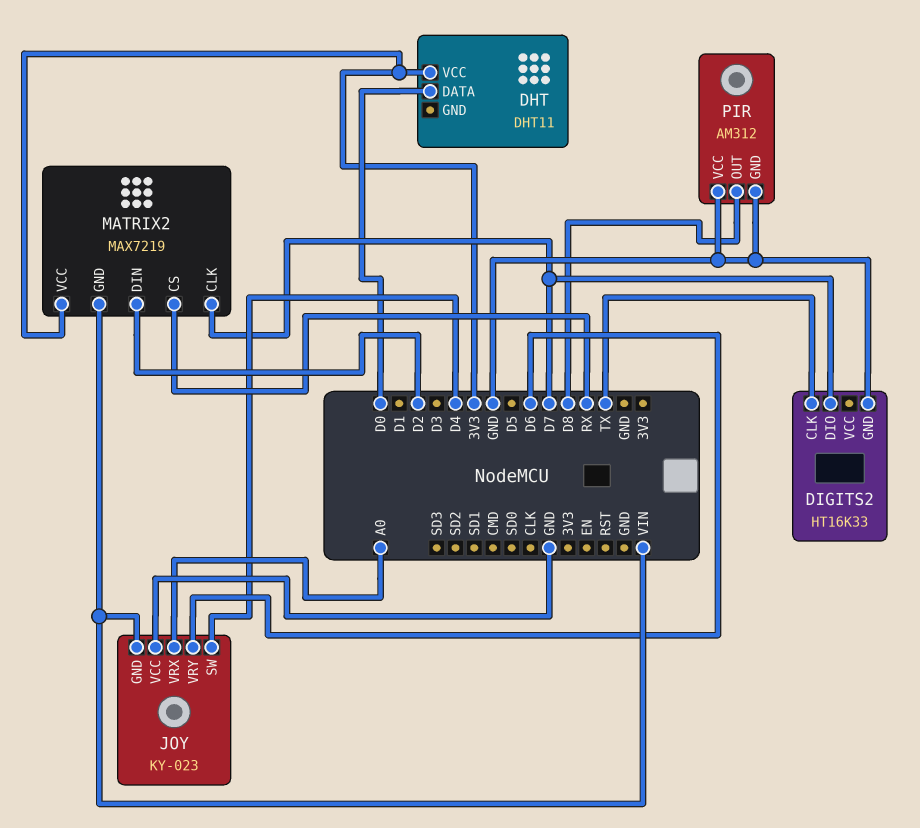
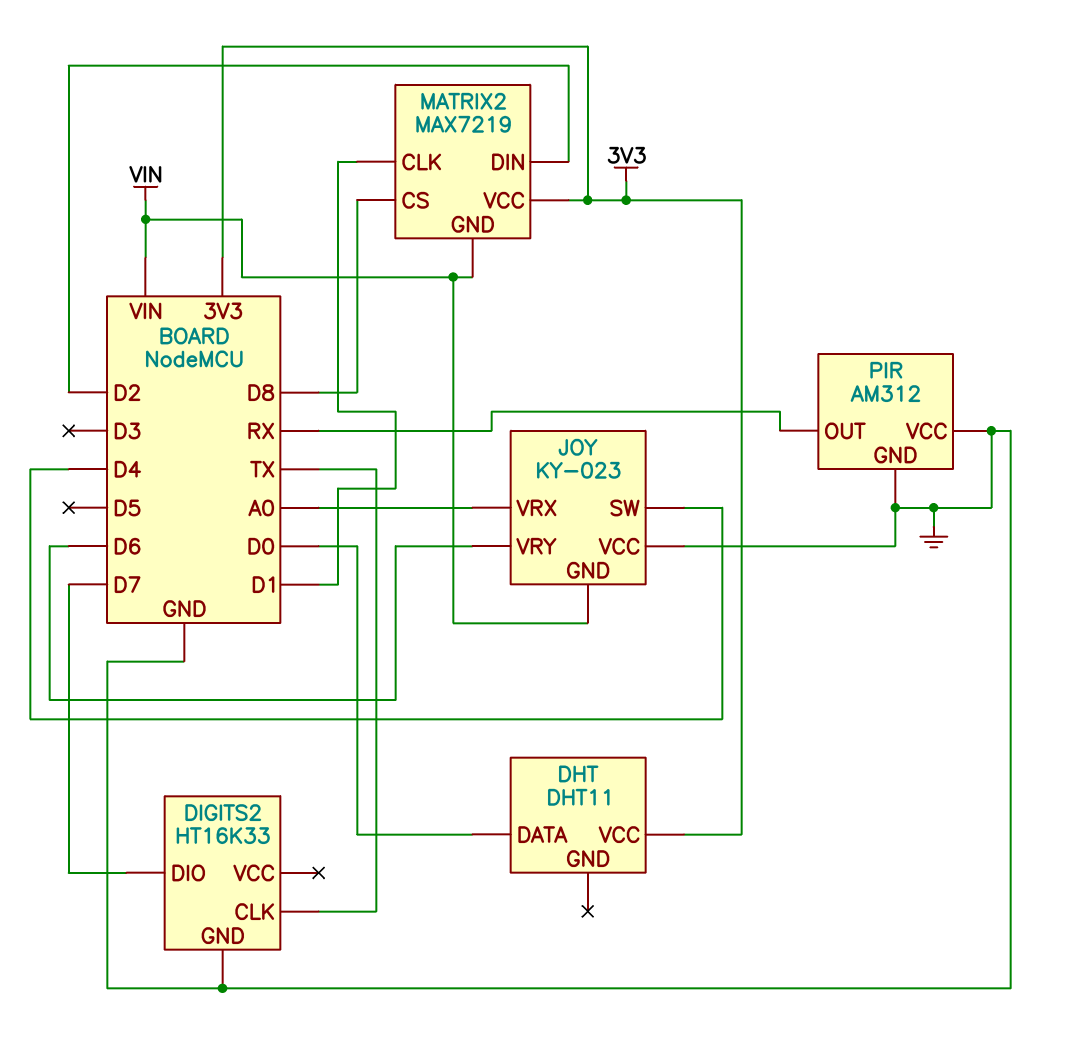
MATRIX2 pin CLK: D7 -> D1
MATRIX2 pin CS: RX -> D8
PIR pin OUT: D8 -> RX

